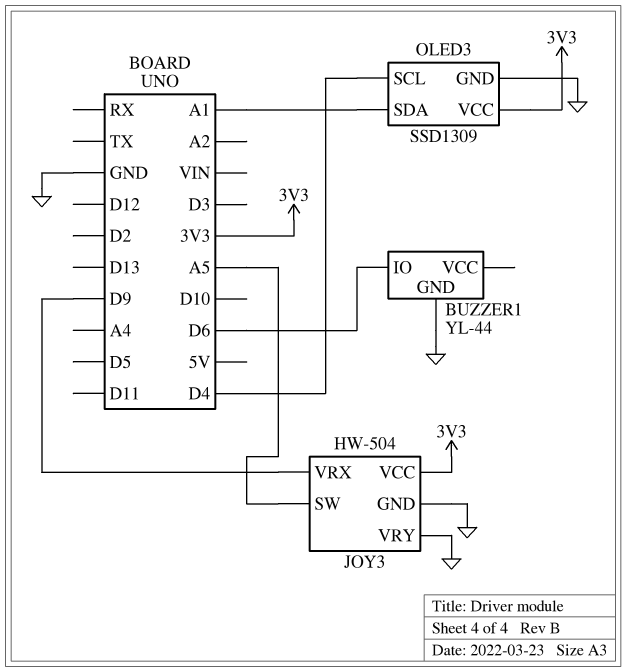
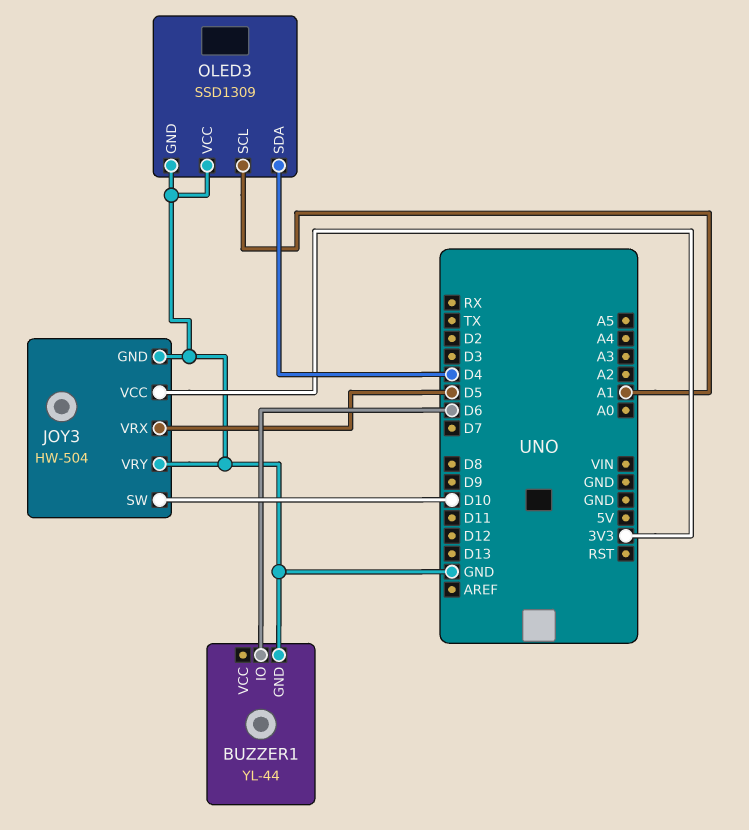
JOY3 pin SW: A5 -> D10
JOY3 pin VRX: D9 -> D5
OLED3 pin SCL: D4 -> A1
OLED3 pin SDA: A1 -> D4
OLED3 pin VCC: 3V3 -> GND

